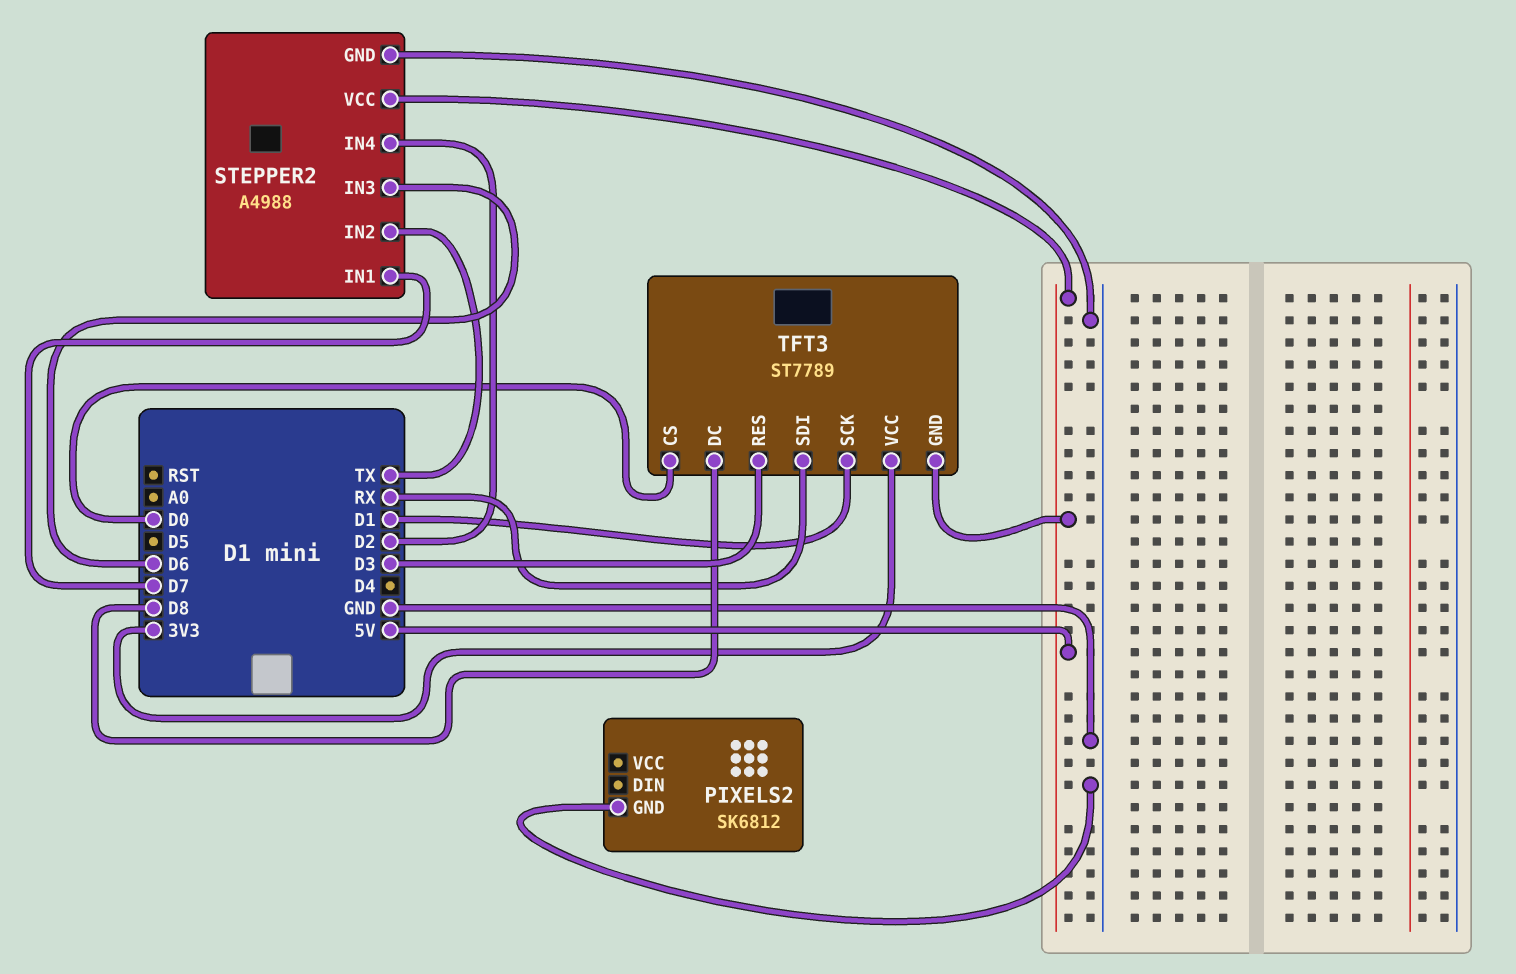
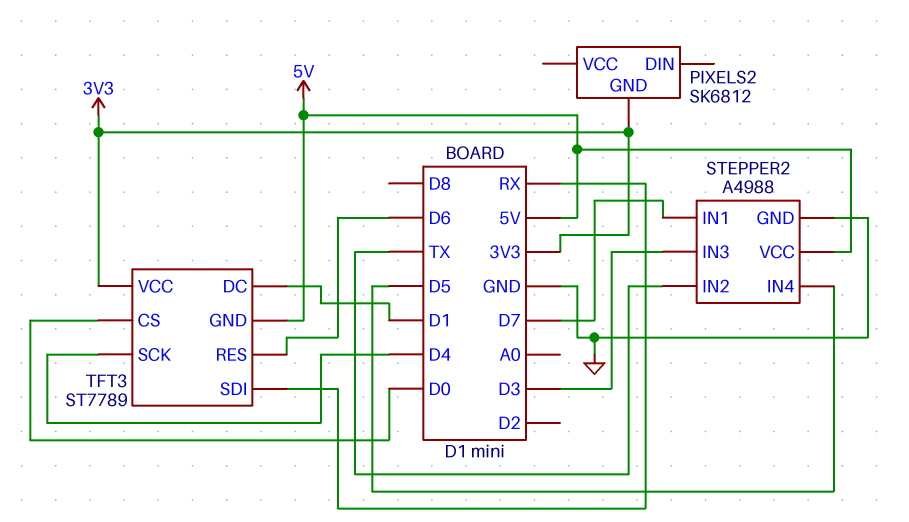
PIXELS2 pin GND: GND -> 3V3
STEPPER2 pin IN3: D6 -> D3
STEPPER2 pin IN4: D2 -> D5
TFT3 pin DC: D8 -> D1
TFT3 pin RES: D3 -> D6
TFT3 pin SCK: D1 -> D4

